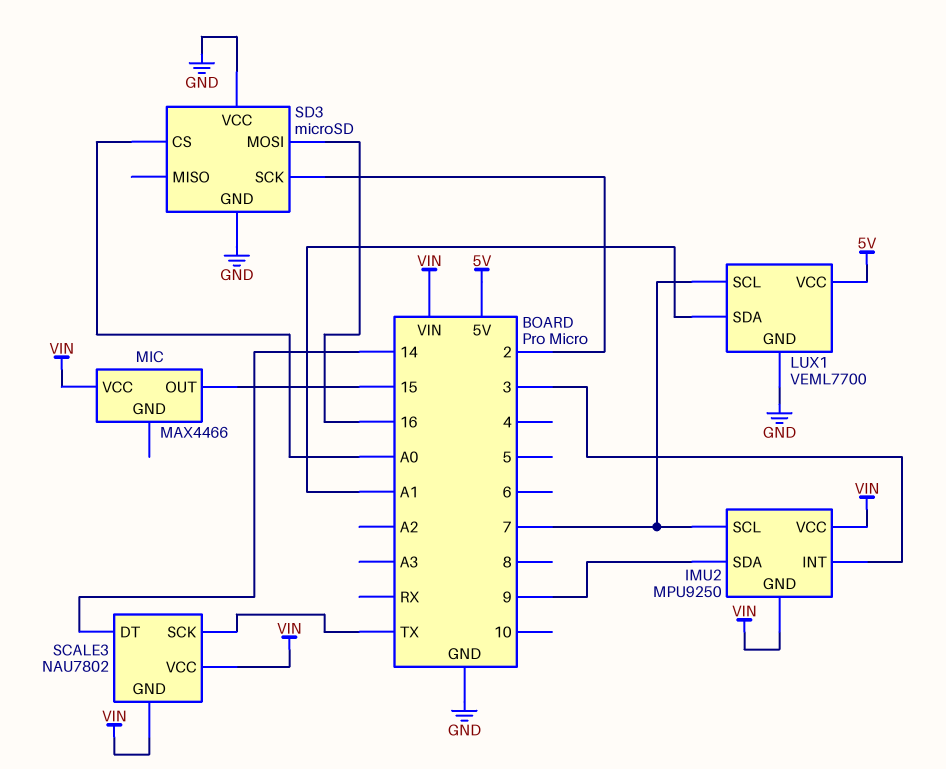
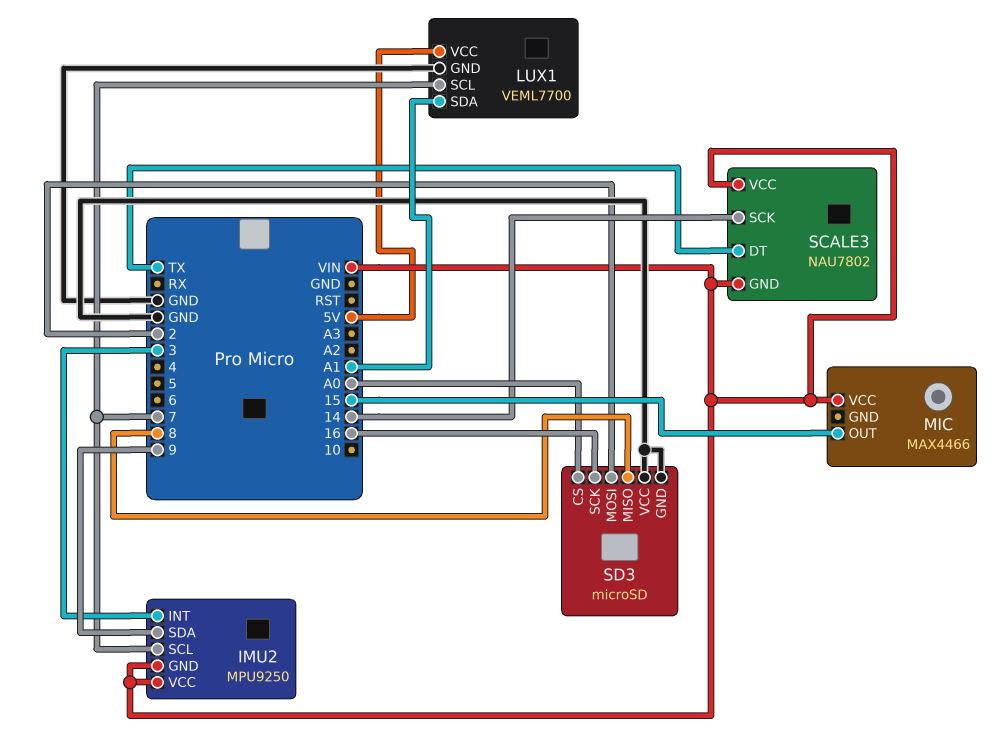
SCALE3 pin DT: 14 -> TX
SCALE3 pin SCK: TX -> 14
SD3 pin MISO: none -> 8
SD3 pin MOSI: 16 -> 2
SD3 pin SCK: 2 -> 16

